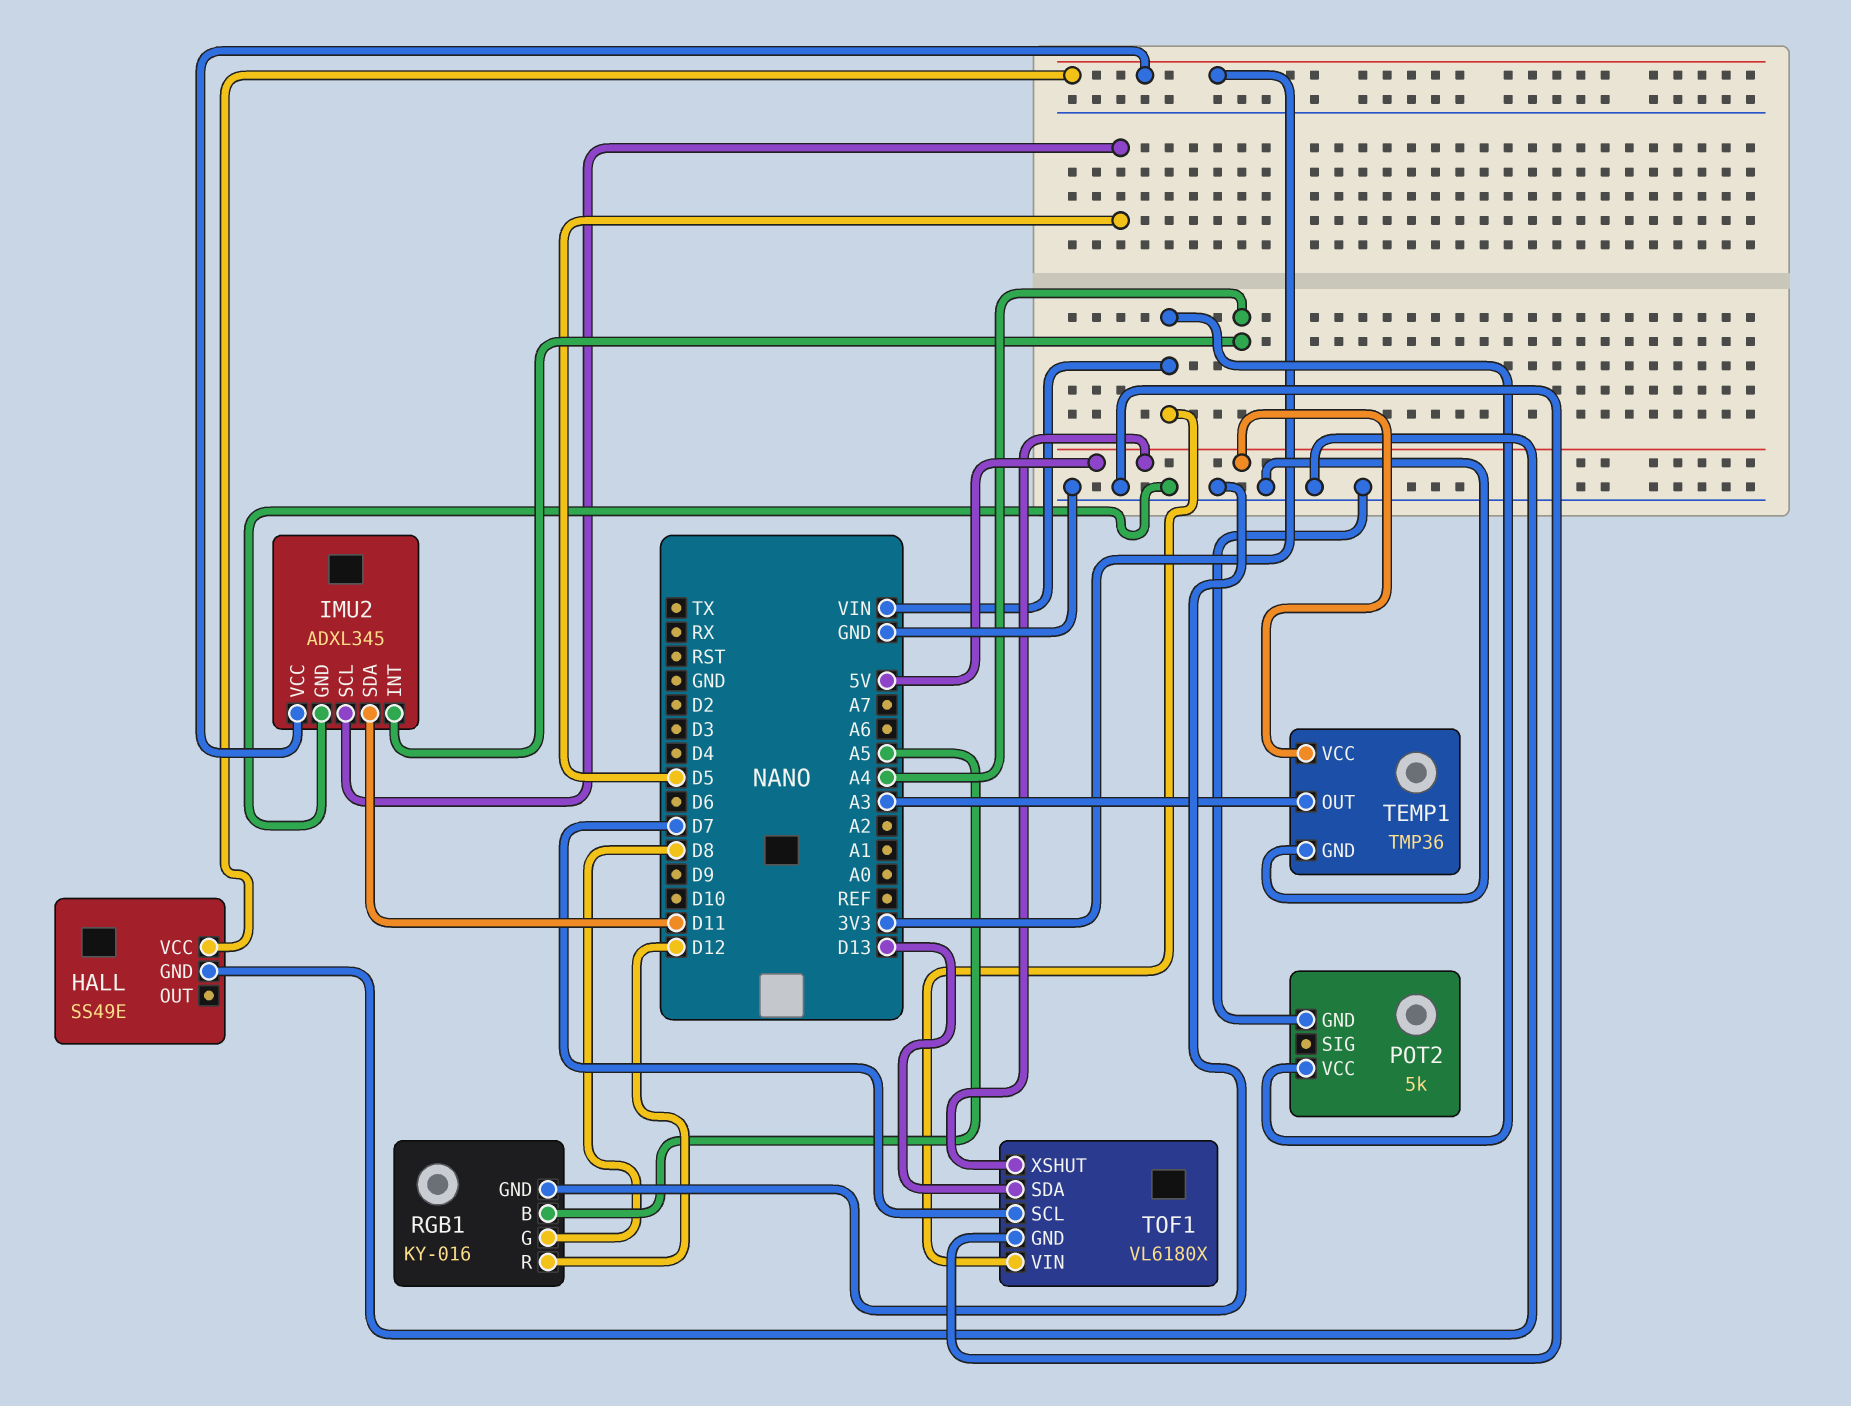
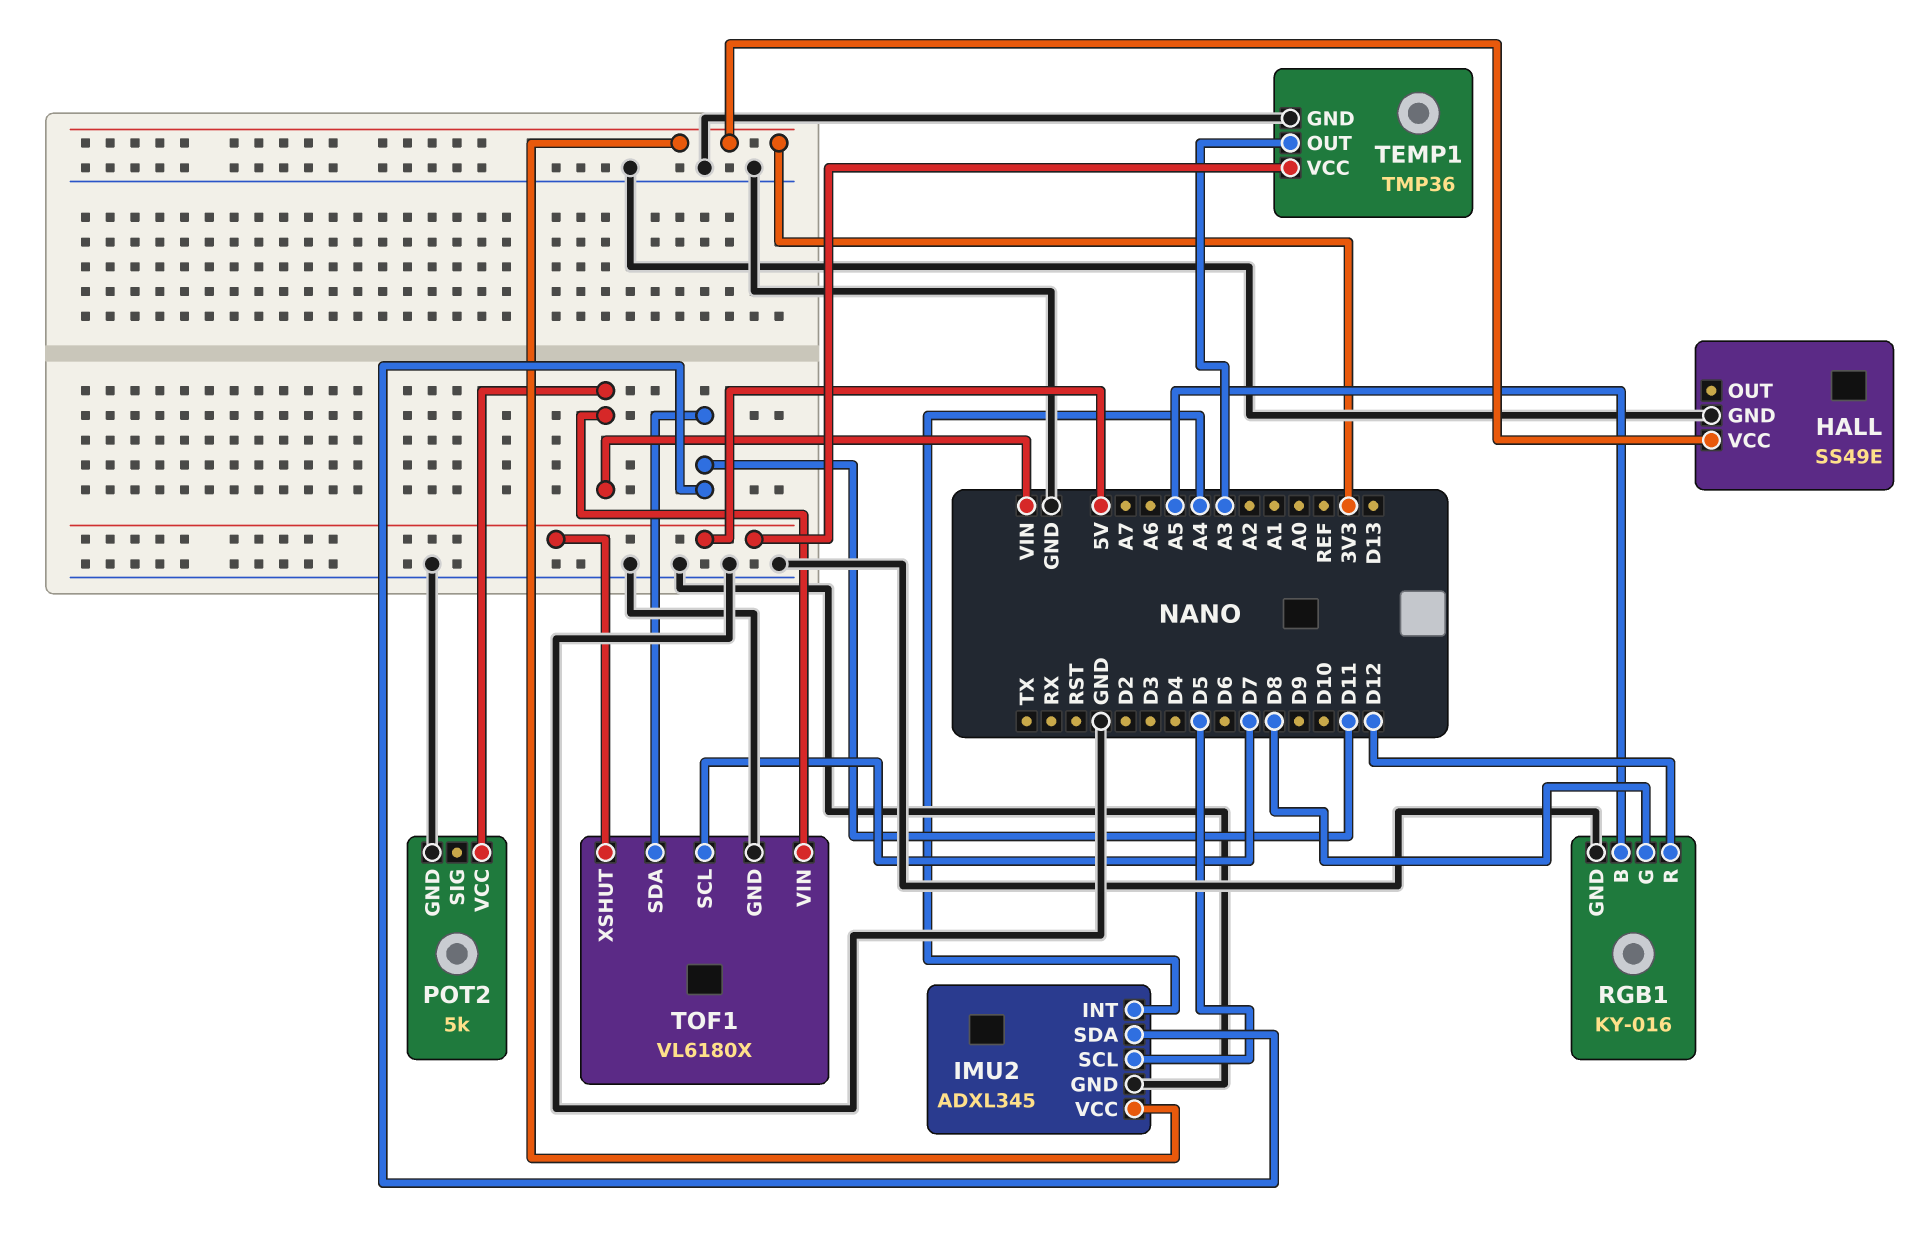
TOF1 pin SDA: D13 -> D11

